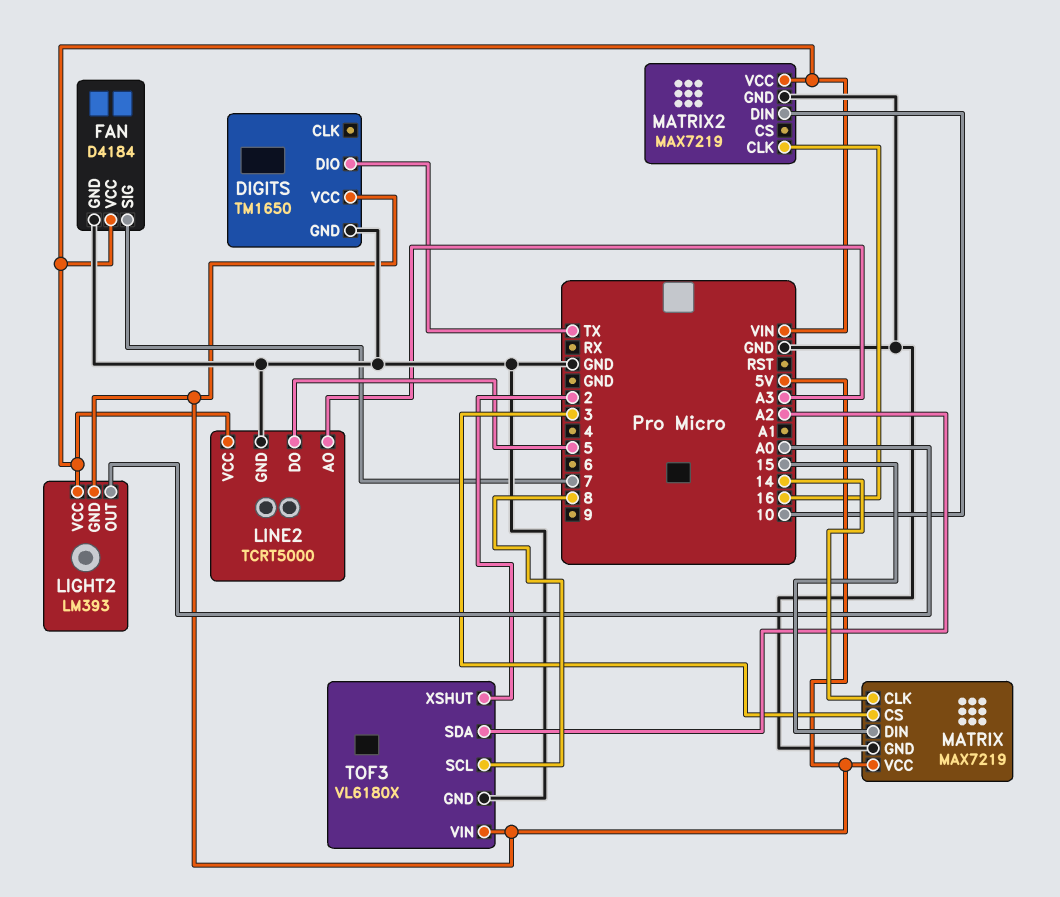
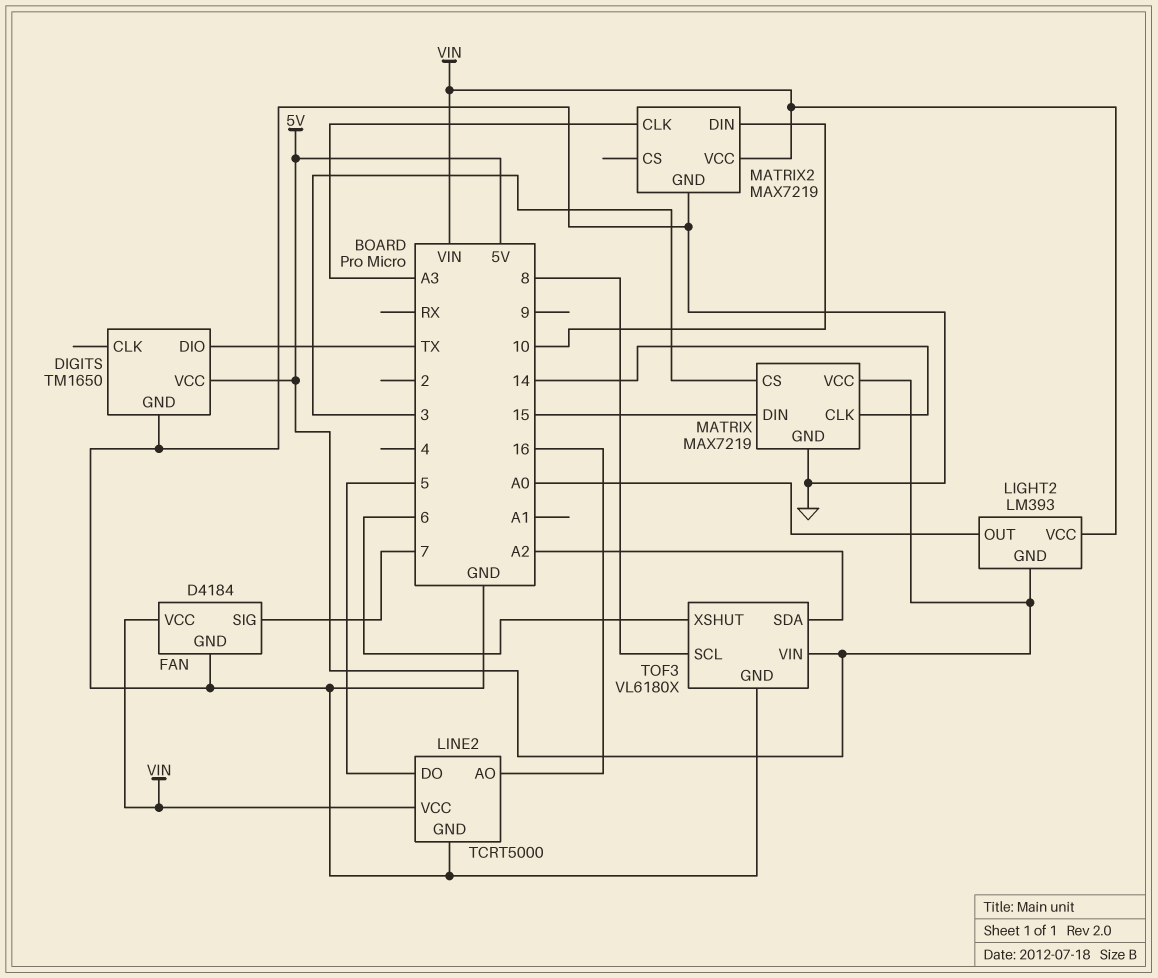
LINE2 pin AO: A3 -> 16
MATRIX2 pin CLK: 16 -> A3
TOF3 pin XSHUT: 2 -> 6

